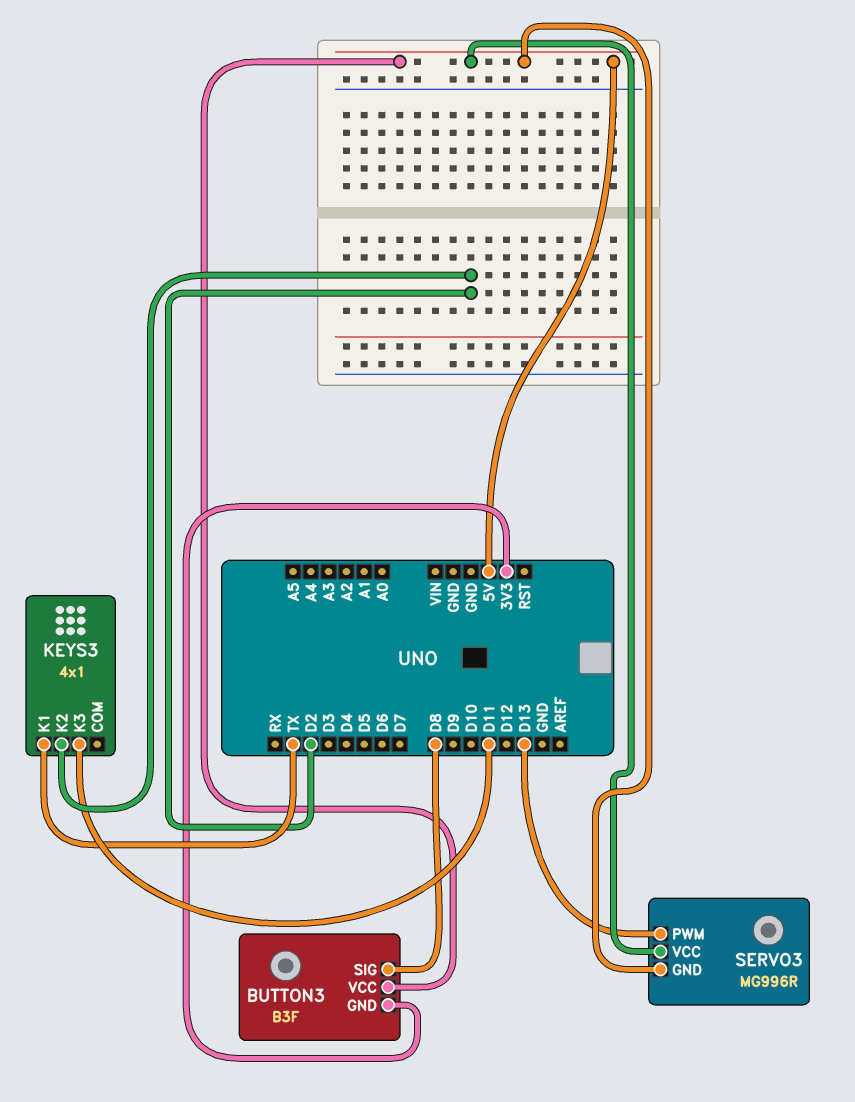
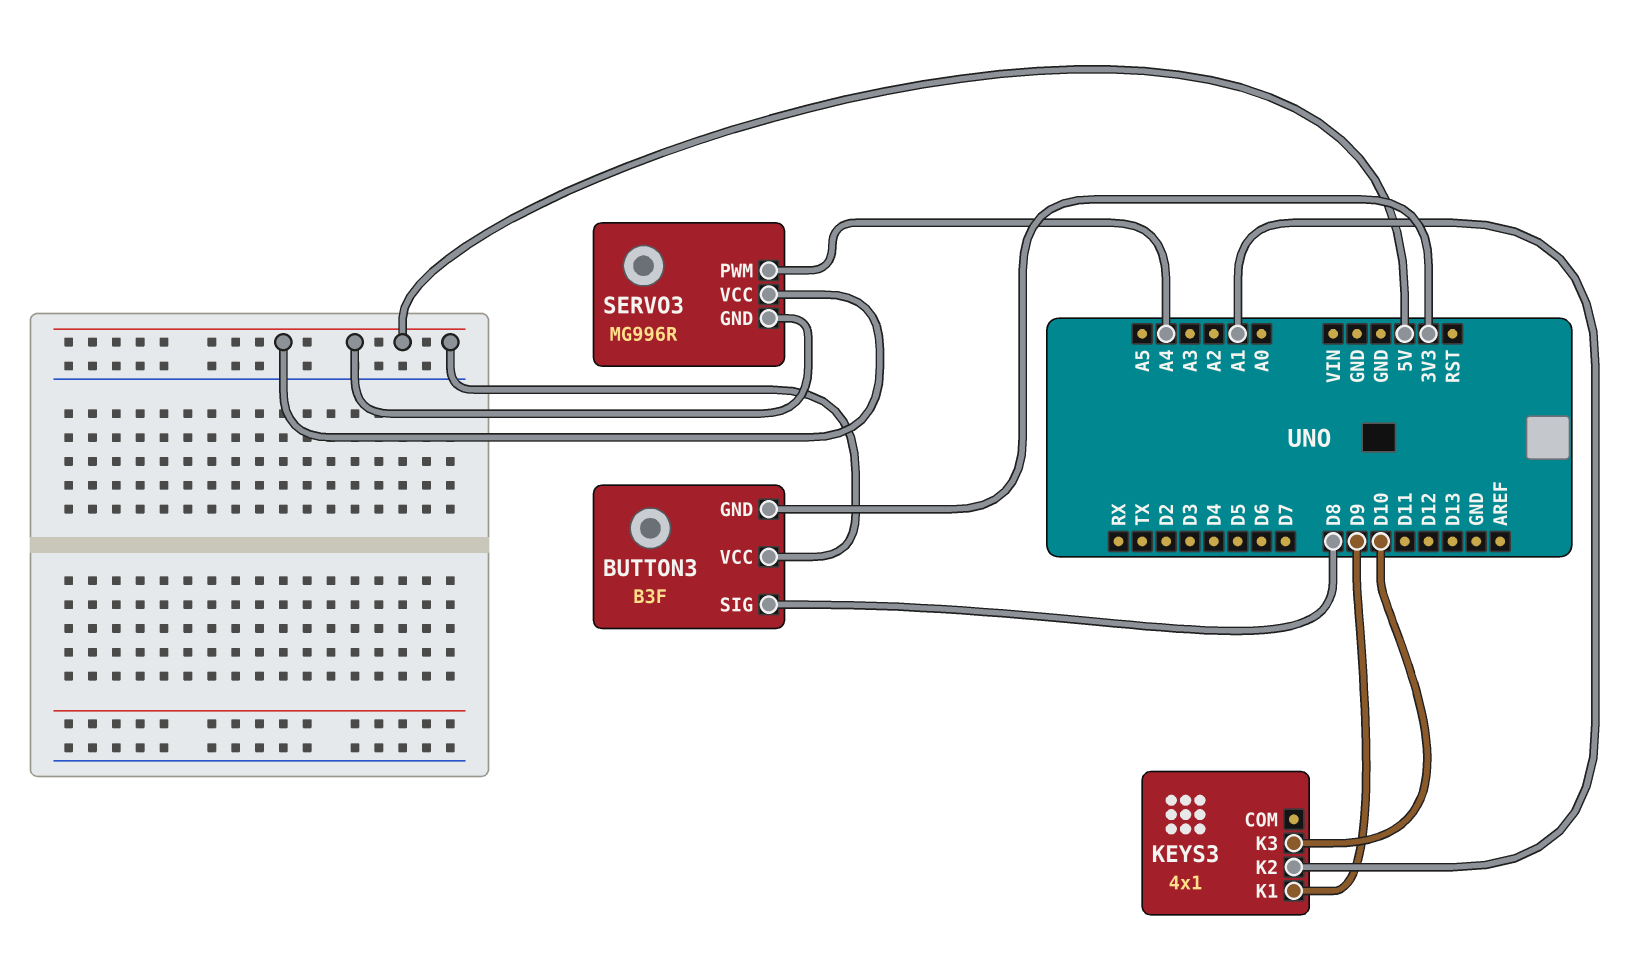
KEYS3 pin K1: TX -> D9
KEYS3 pin K2: D2 -> A1
KEYS3 pin K3: D11 -> D10
SERVO3 pin PWM: D13 -> A4

